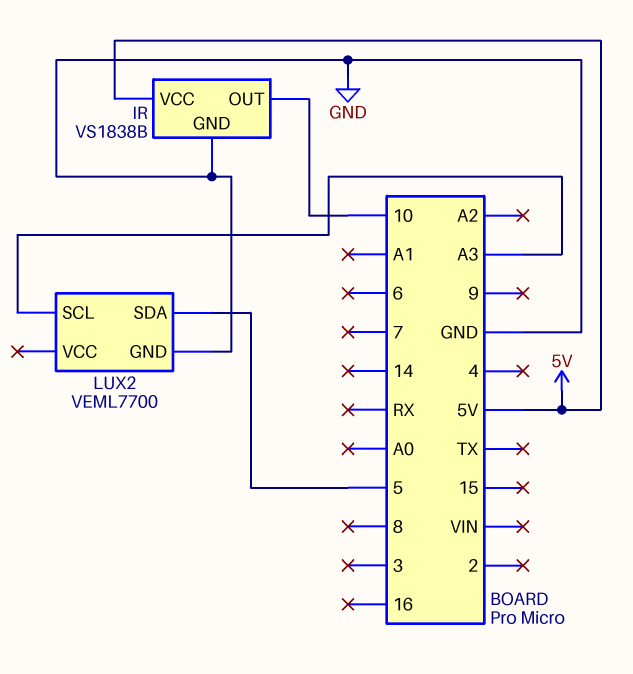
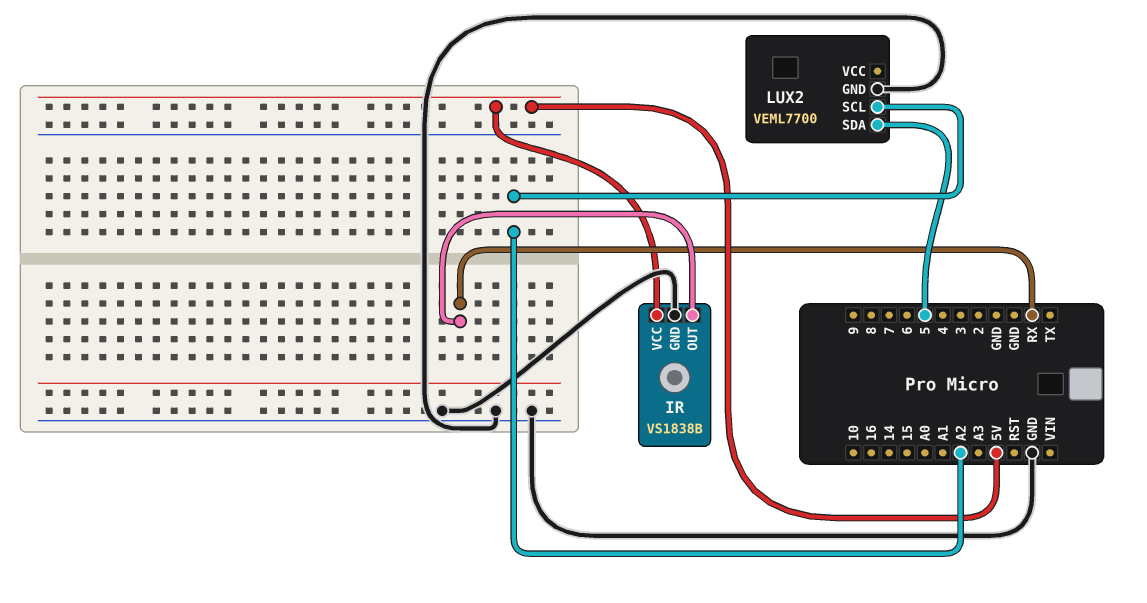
IR pin OUT: 10 -> RX
LUX2 pin SCL: A3 -> A2

